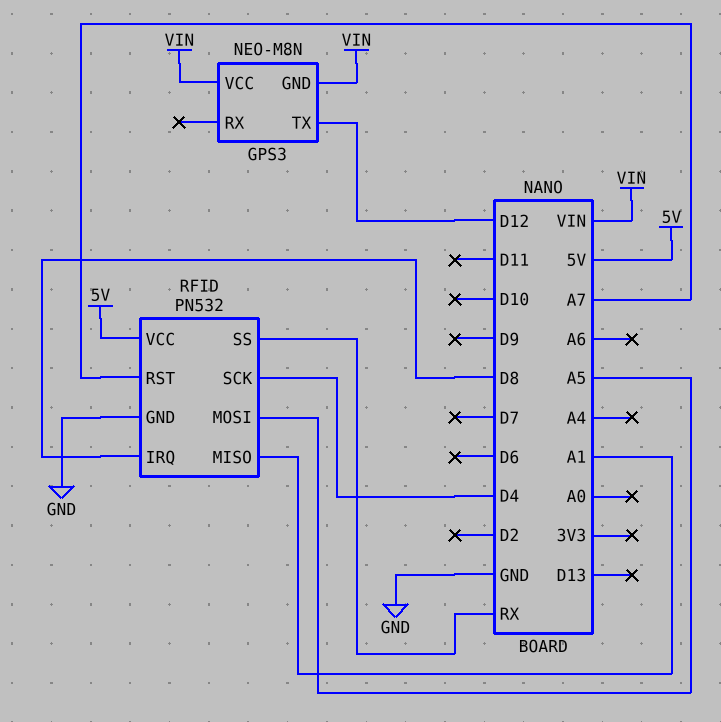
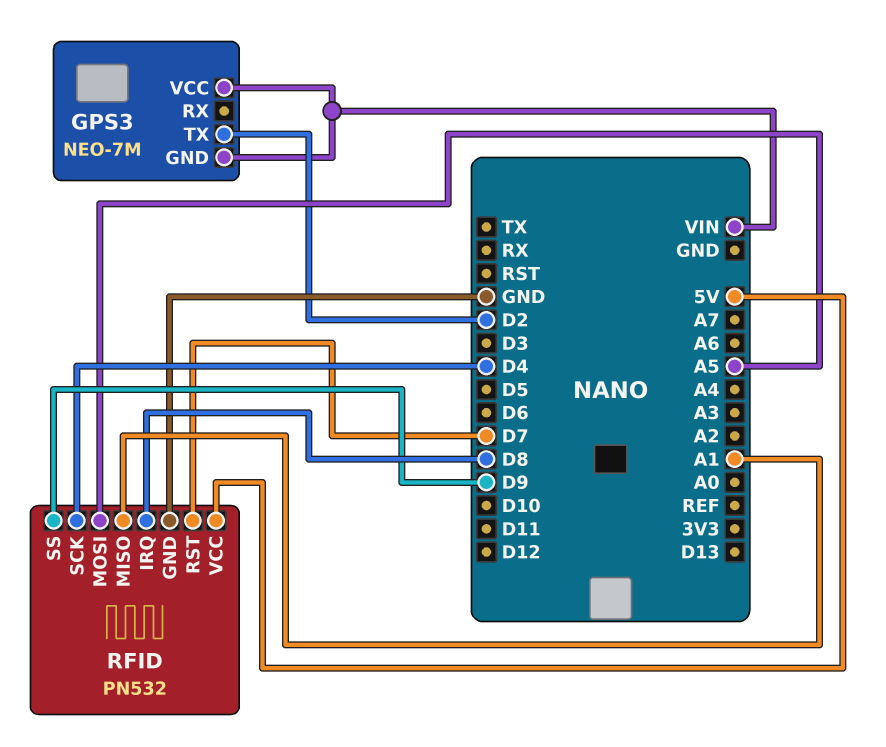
GPS3: NEO-M8N -> NEO-7M
GPS3 pin TX: D12 -> D2
RFID pin RST: A7 -> D7
RFID pin SS: RX -> D9

